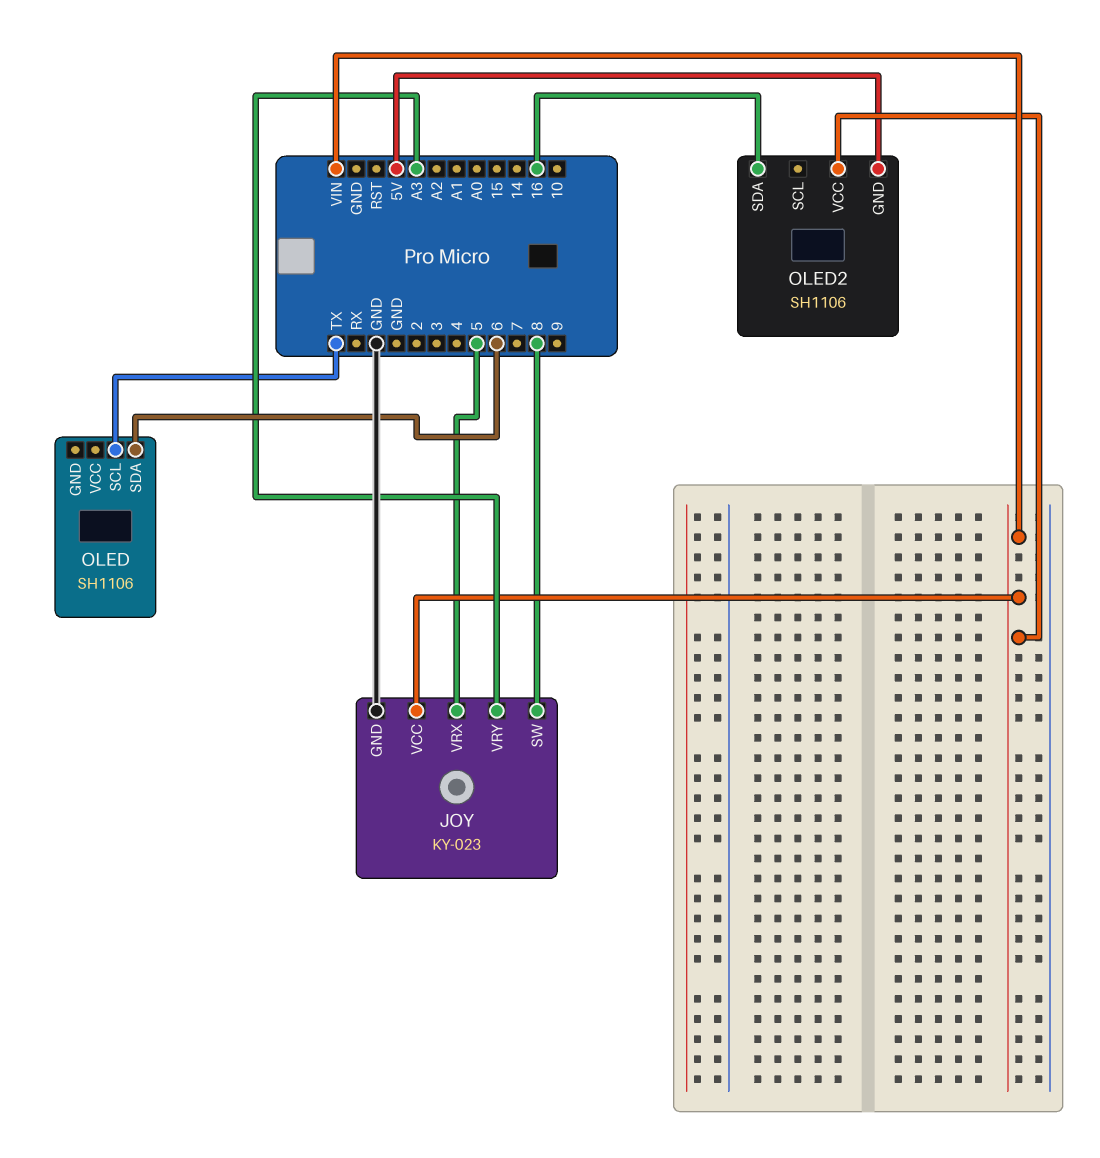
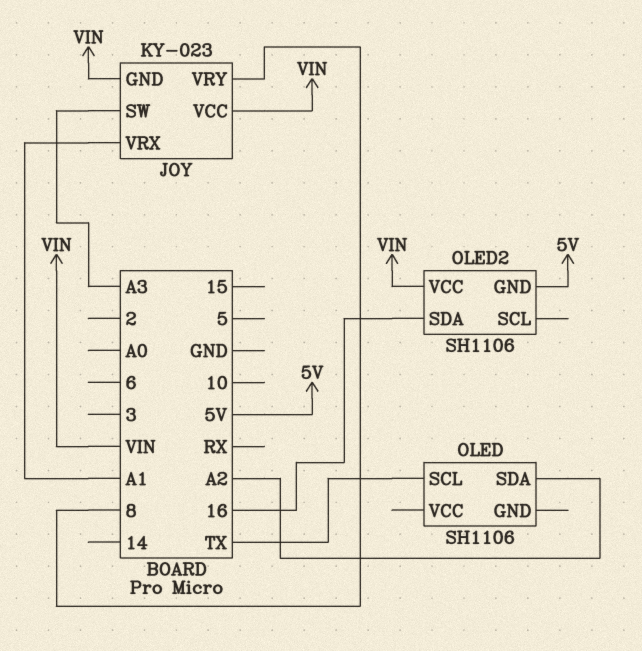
JOY pin GND: GND -> VIN
JOY pin SW: 8 -> A3
JOY pin VRX: 5 -> A1
JOY pin VRY: A3 -> 8
OLED pin SDA: 6 -> A2

